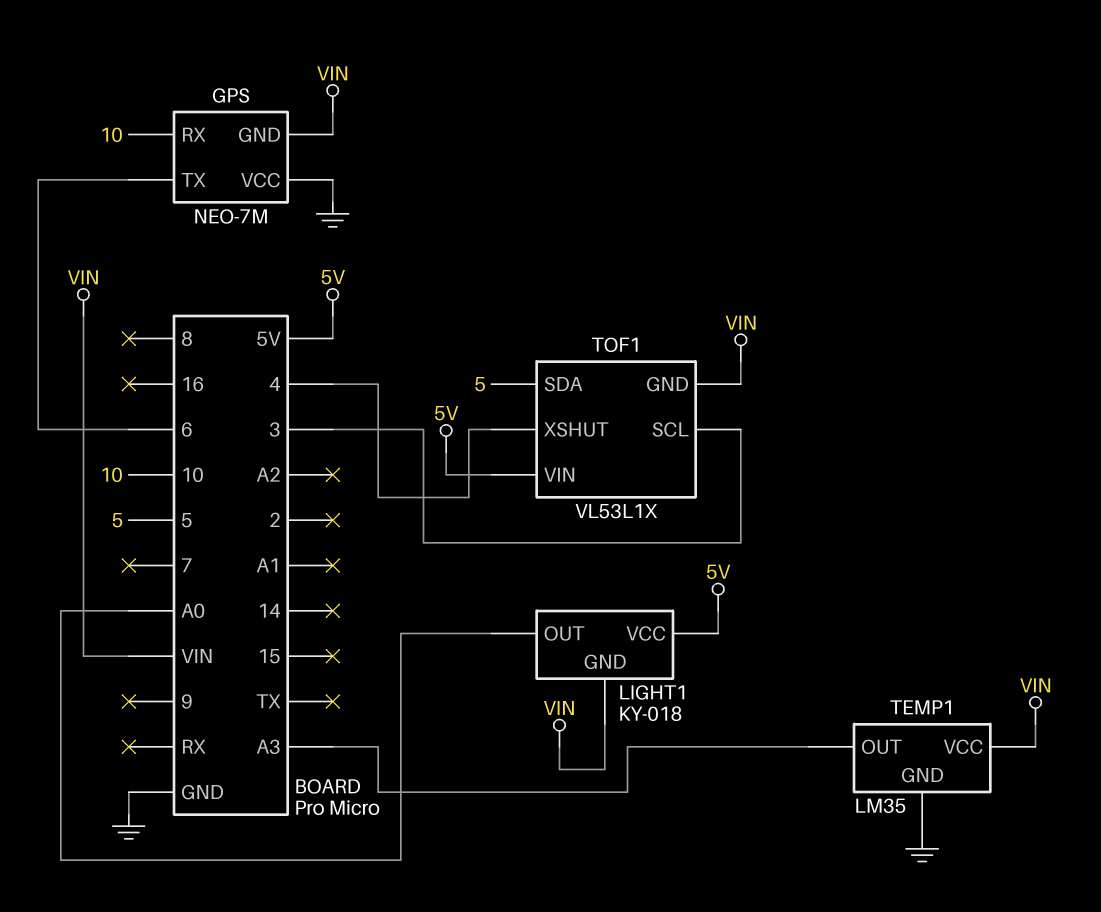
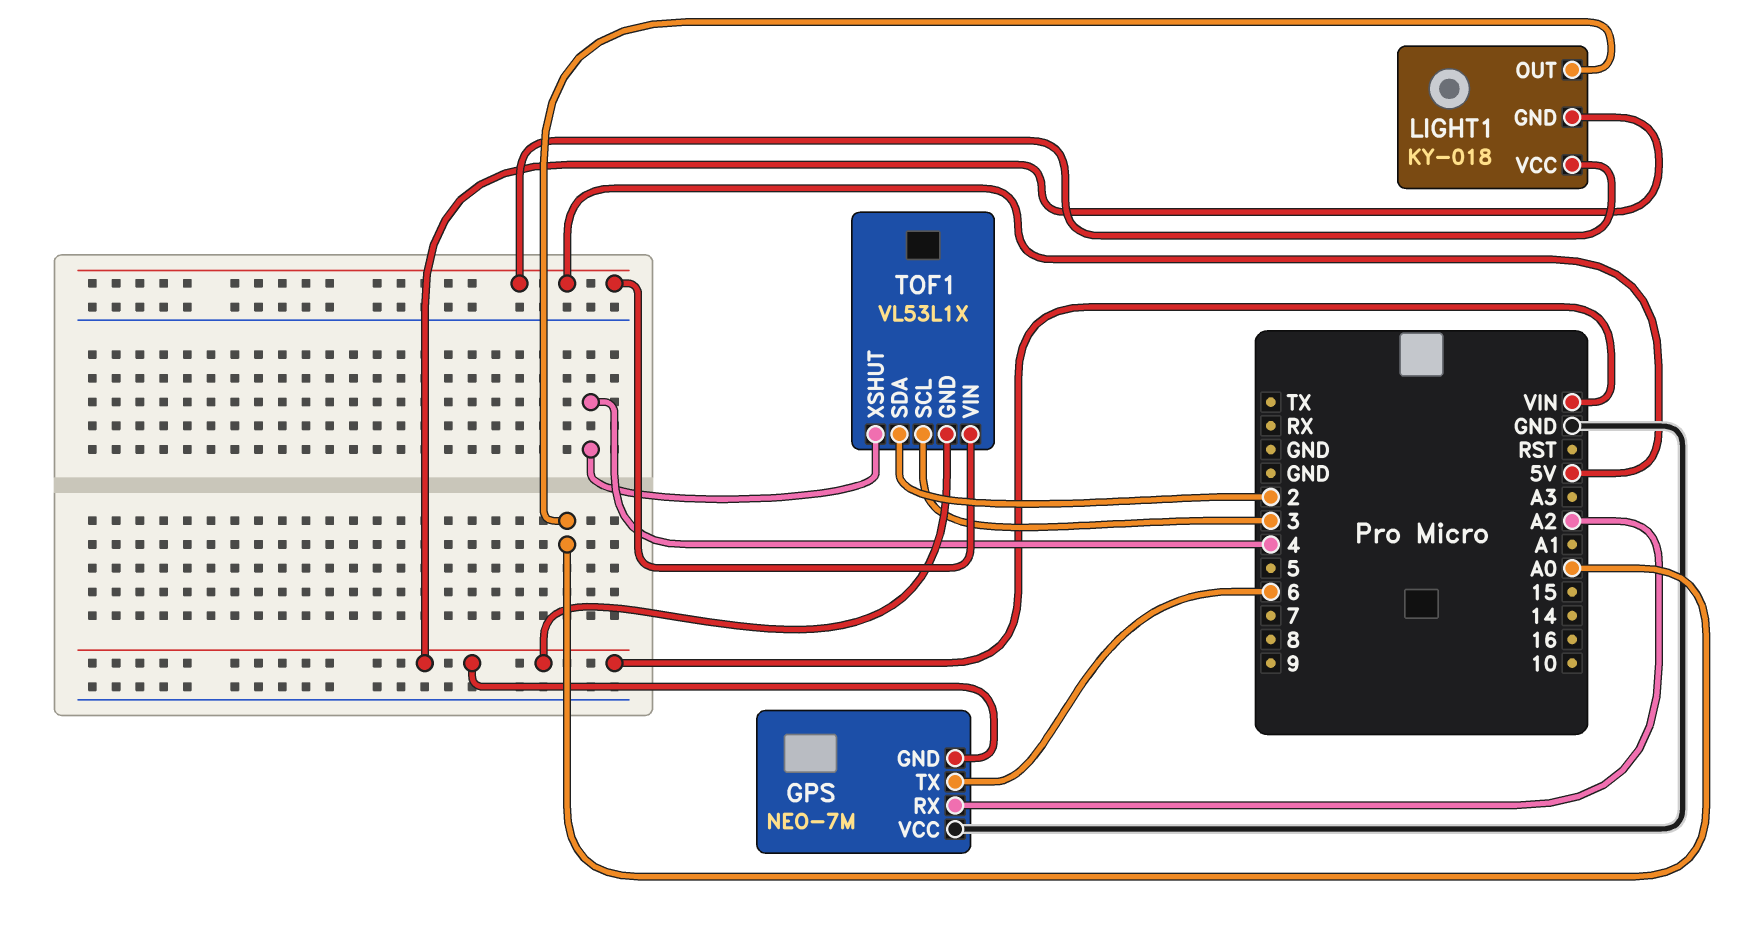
GPS pin RX: 10 -> A2
TEMP1: LM35 -> none
TEMP1 pin GND: GND -> none
TEMP1 pin OUT: A3 -> none
TEMP1 pin VCC: VIN -> none
TOF1 pin SDA: 5 -> 2

